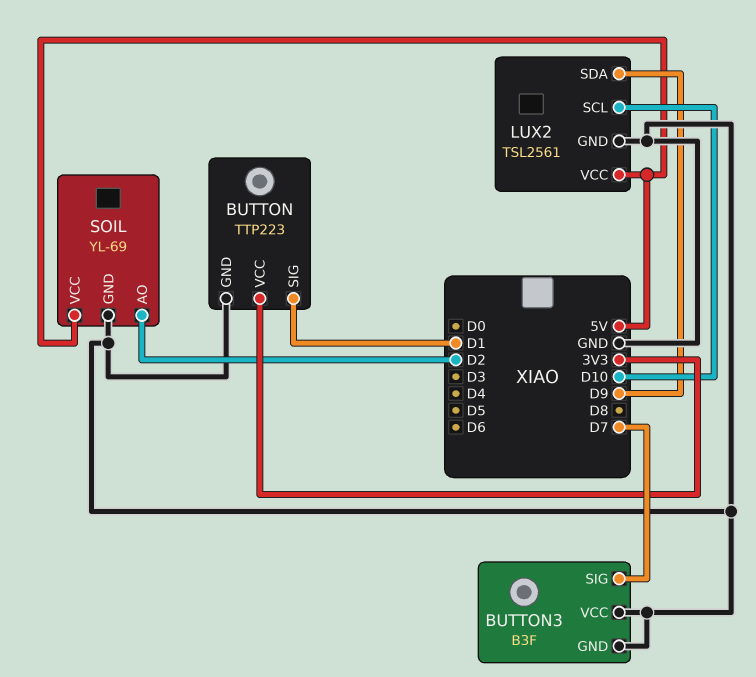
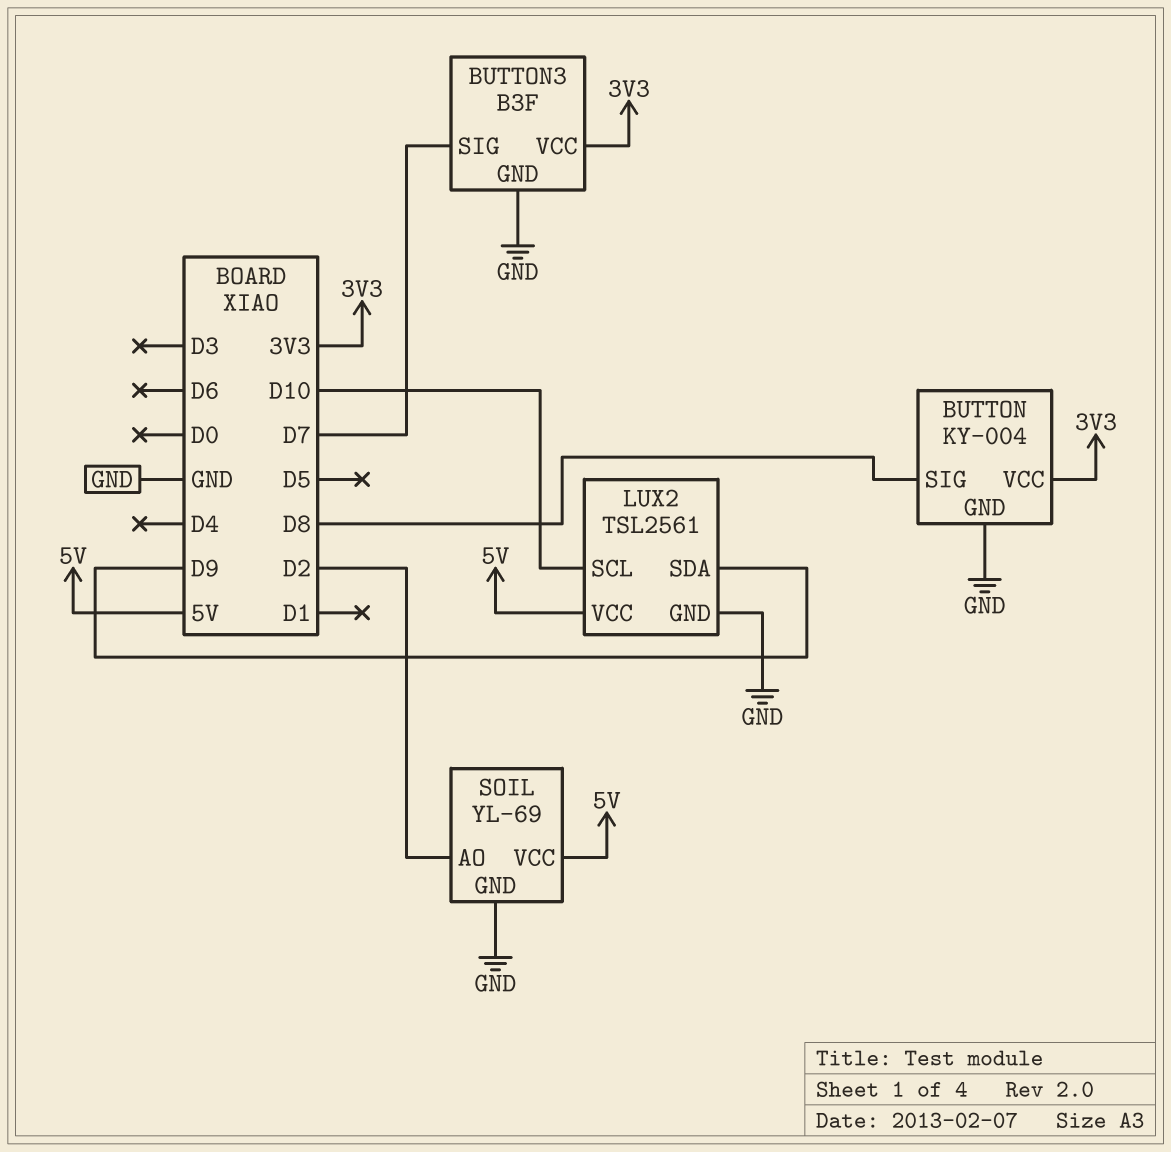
BUTTON: TTP223 -> KY-004
BUTTON pin SIG: D1 -> D8
BUTTON3 pin VCC: GND -> 3V3

